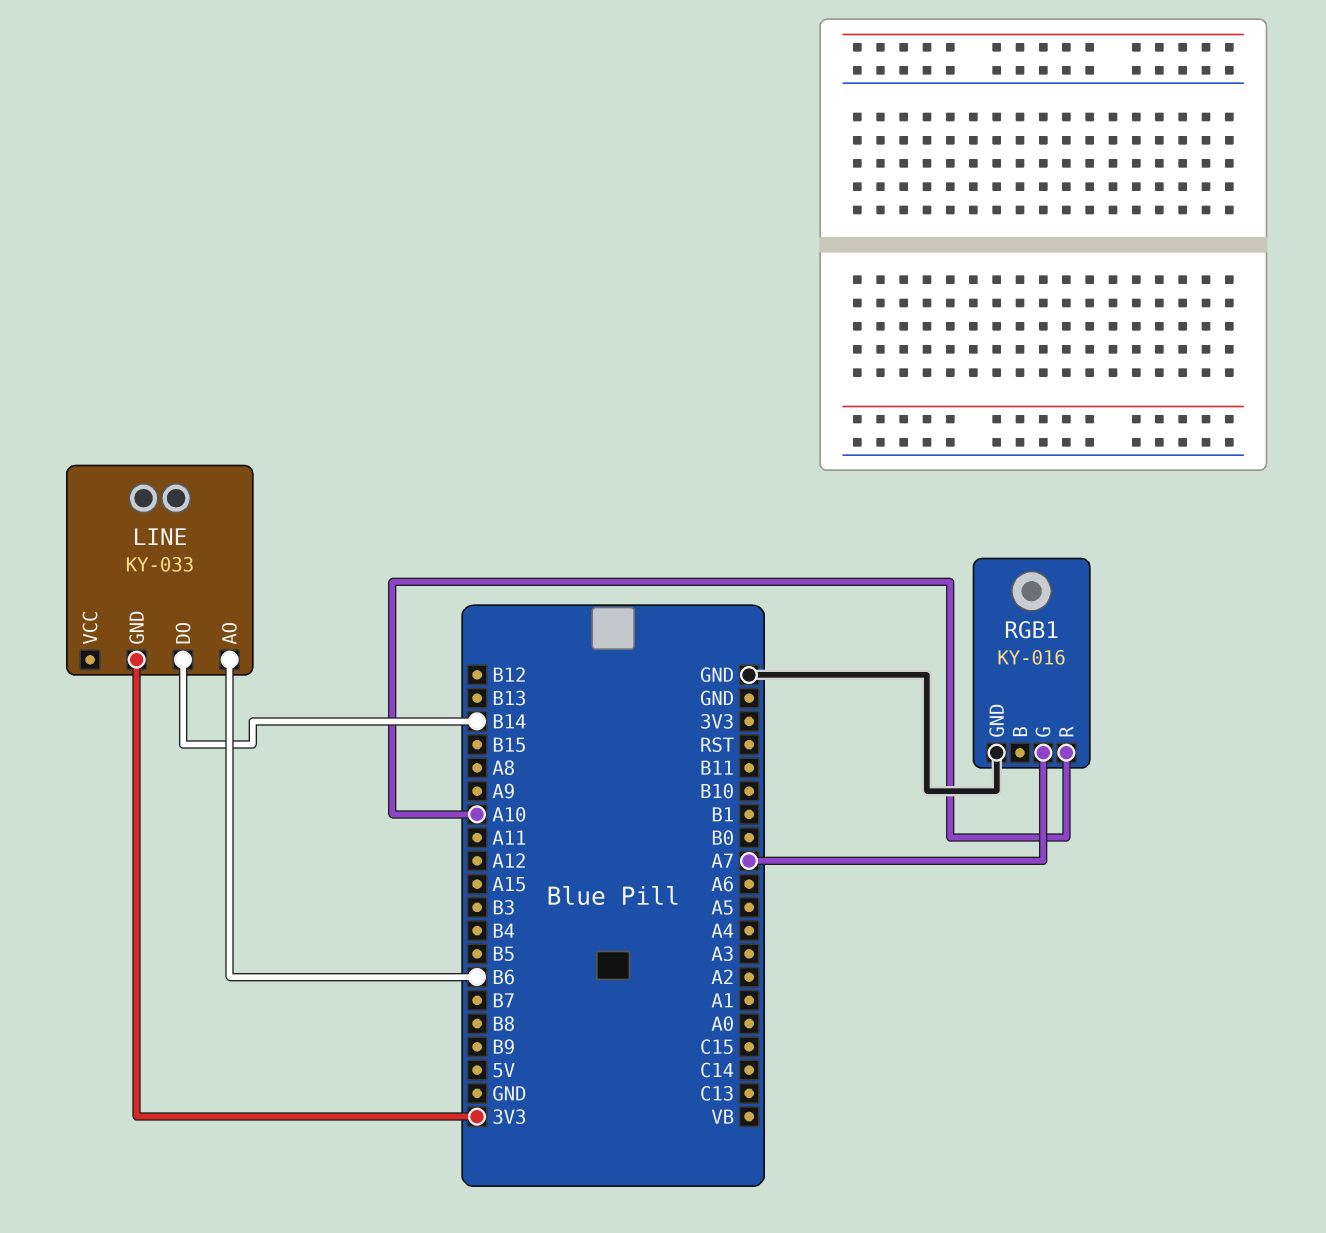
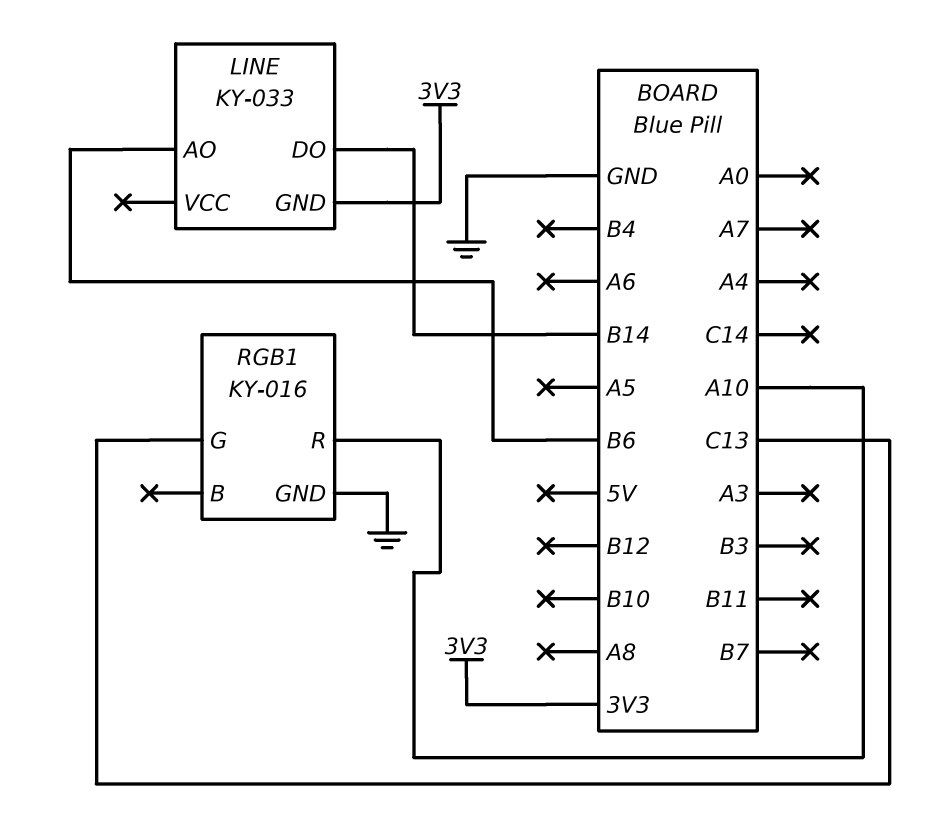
RGB1 pin G: A7 -> C13

